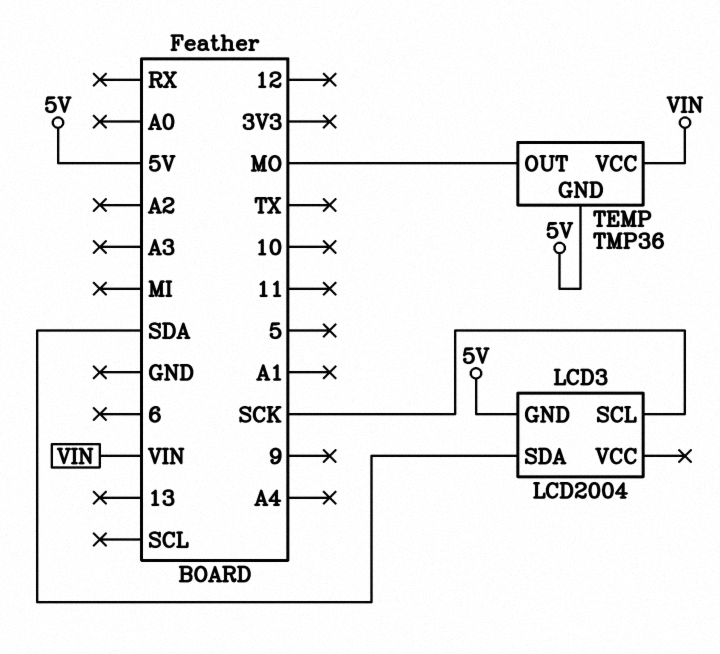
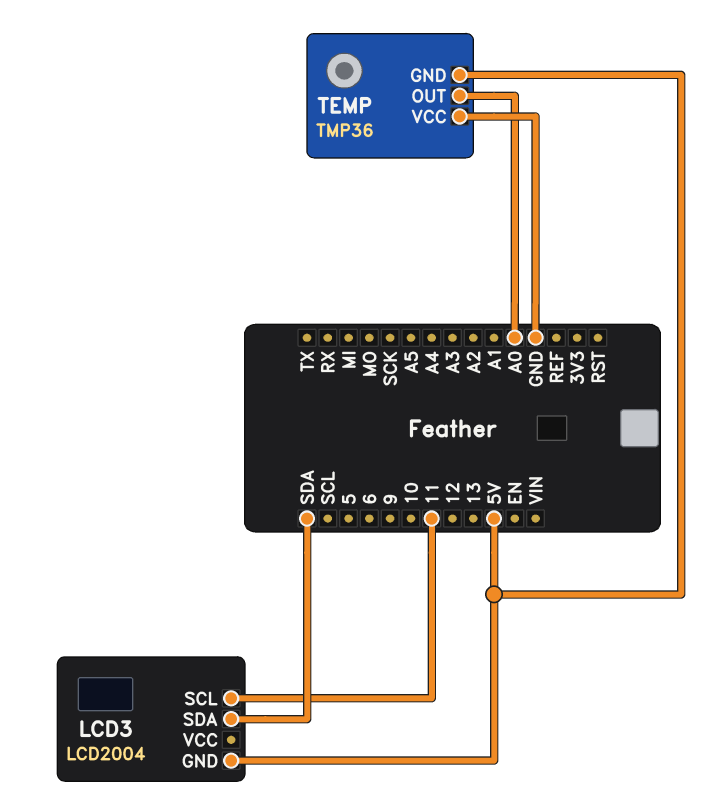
LCD3 pin SCL: SCK -> 11
TEMP pin OUT: MO -> A0
TEMP pin VCC: VIN -> GND

